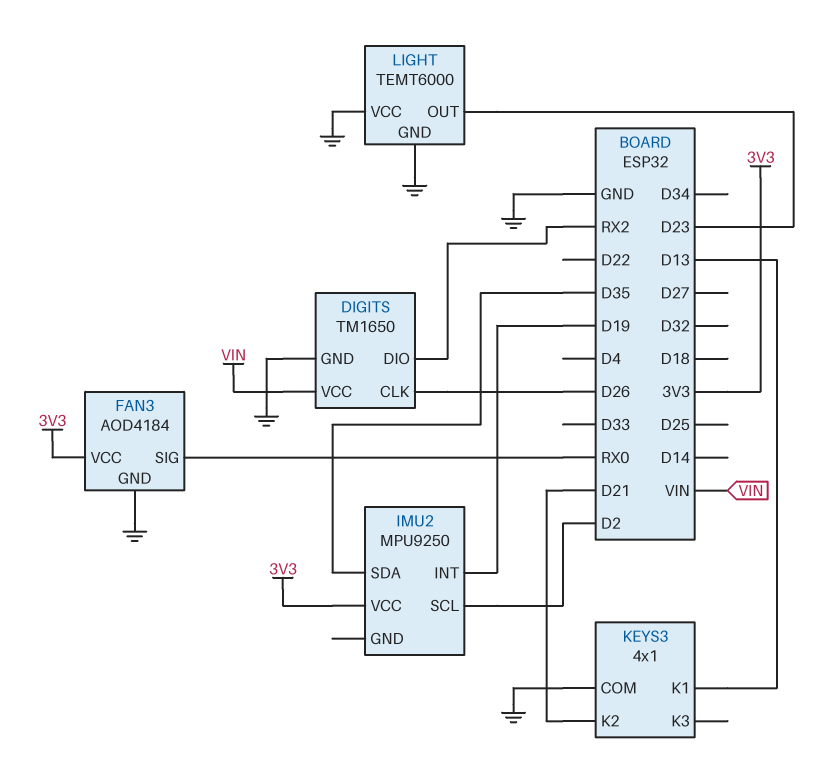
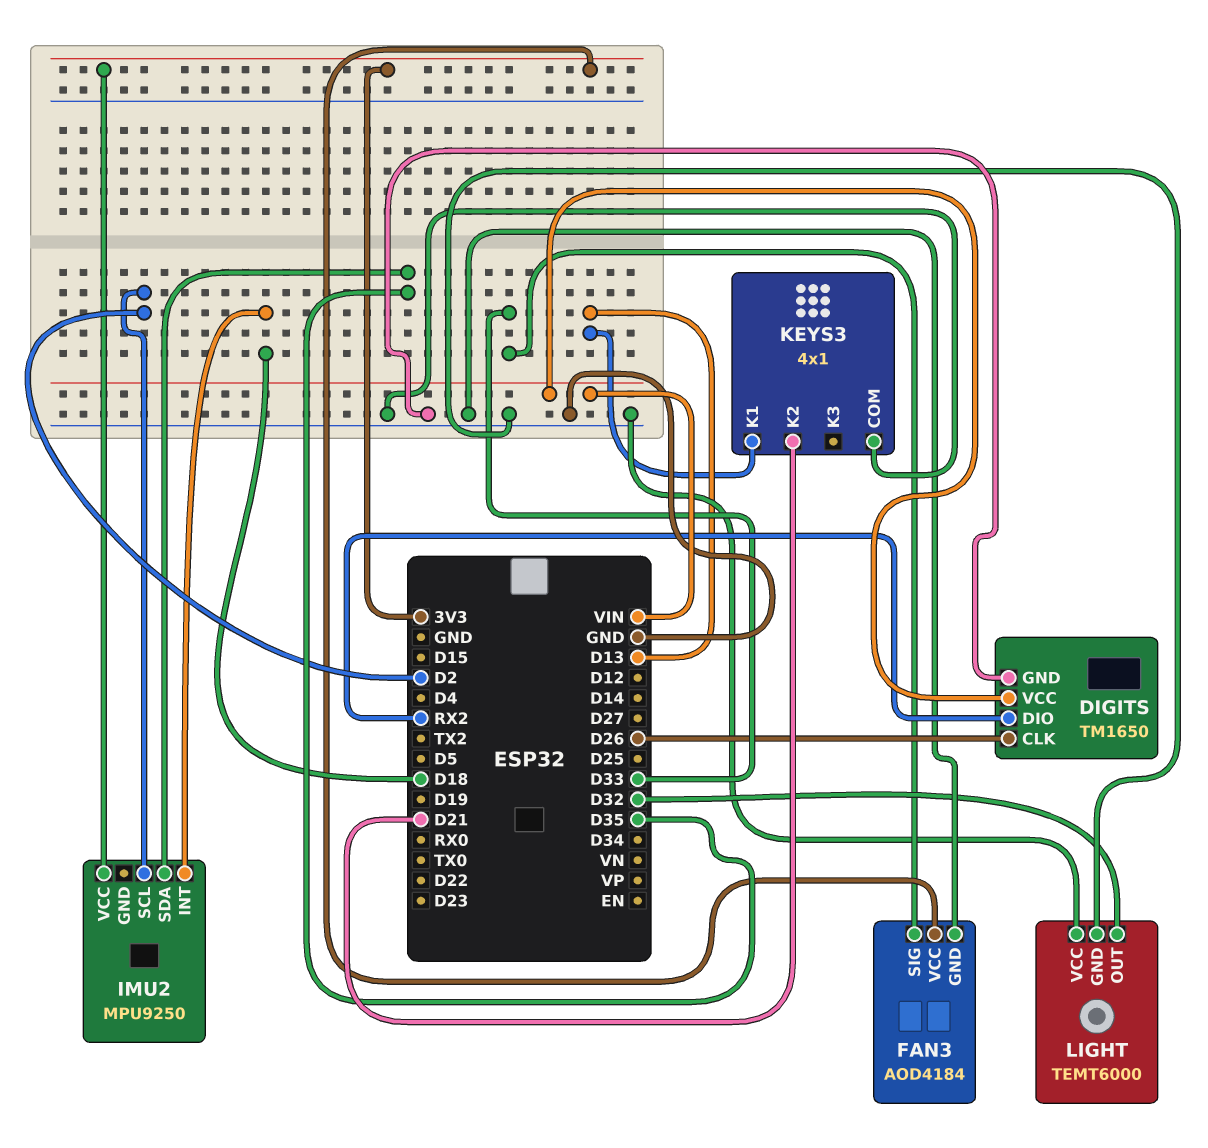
FAN3 pin SIG: RX0 -> D33
IMU2 pin INT: D19 -> D18
LIGHT pin OUT: D23 -> D32

